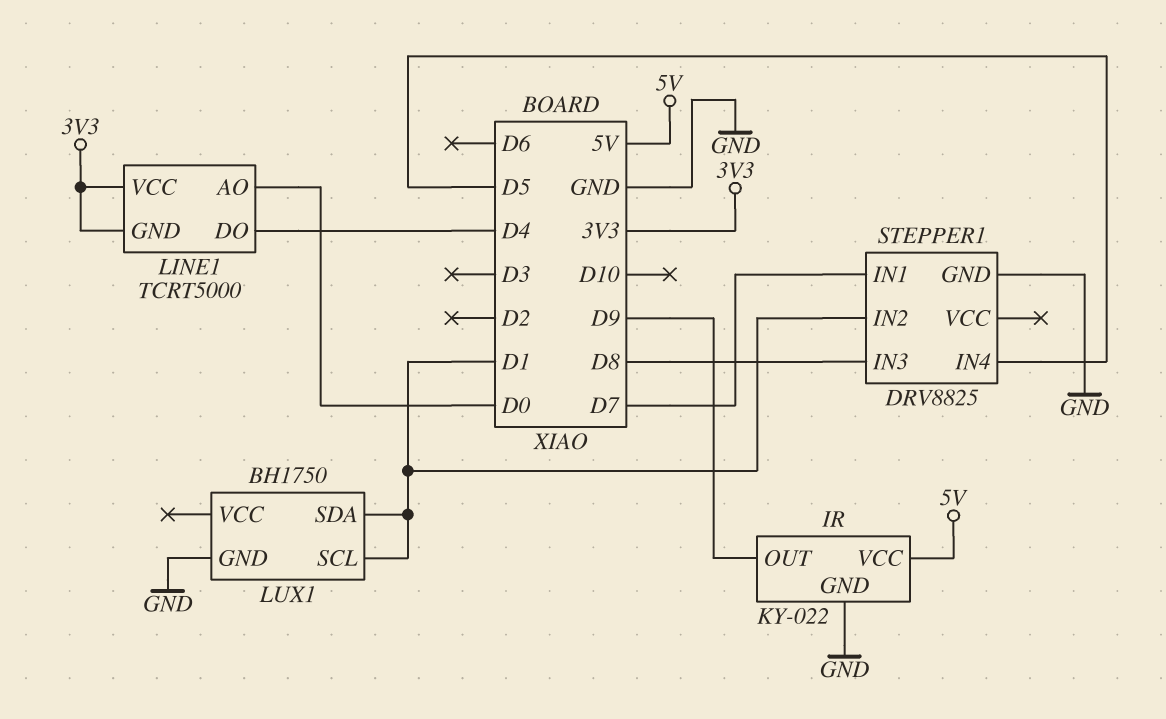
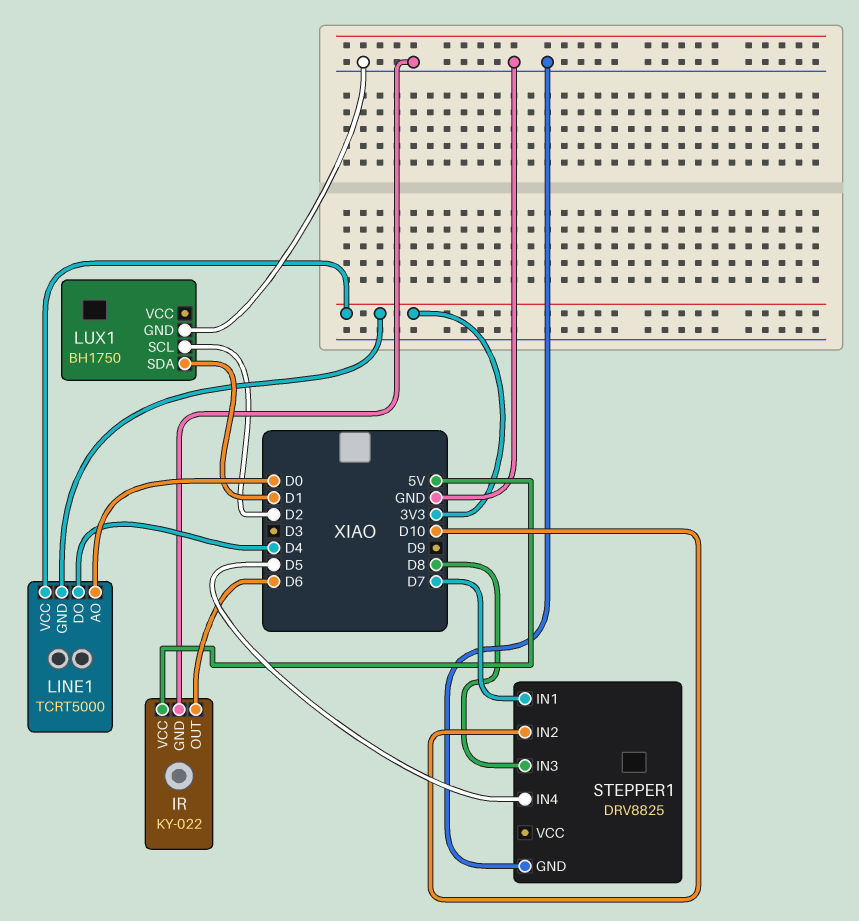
IR pin OUT: D9 -> D6
LUX1 pin SCL: D1 -> D2
STEPPER1 pin IN2: D1 -> D10

